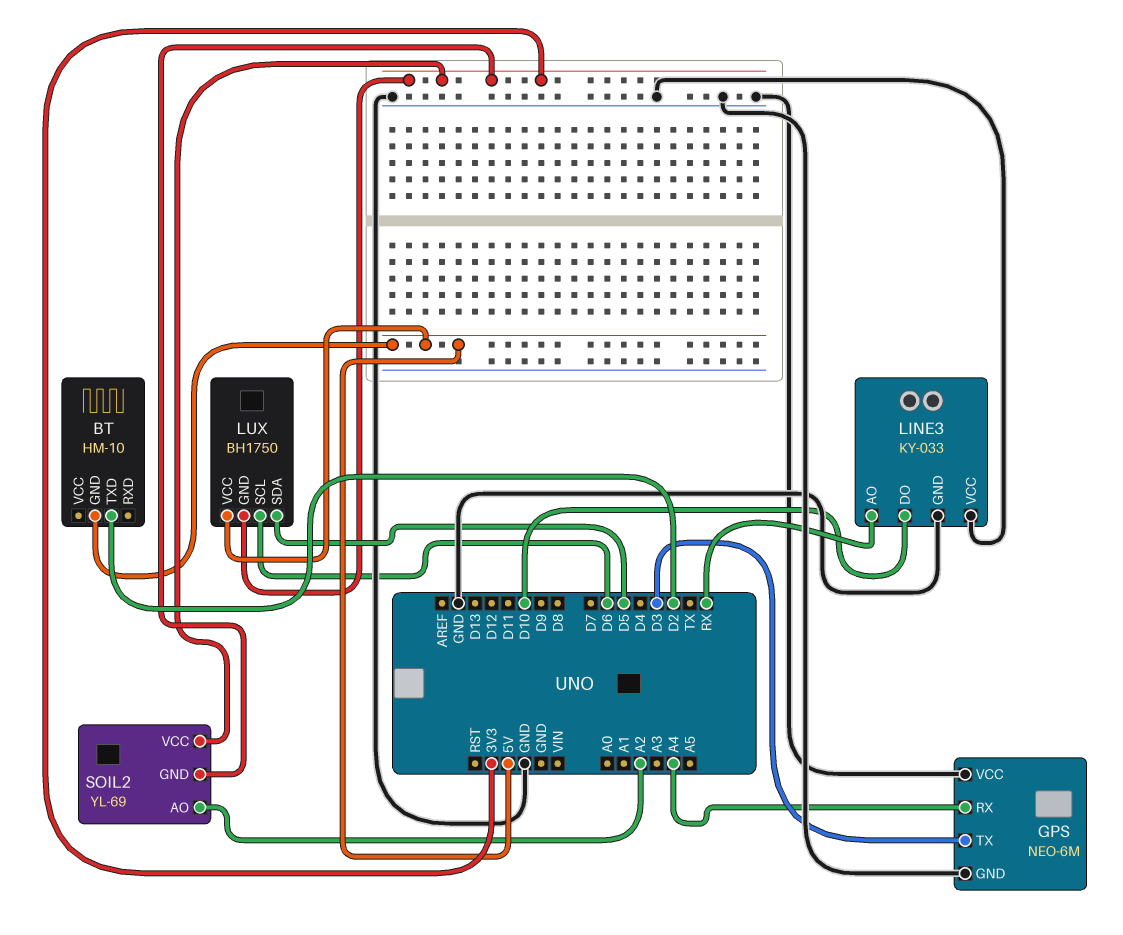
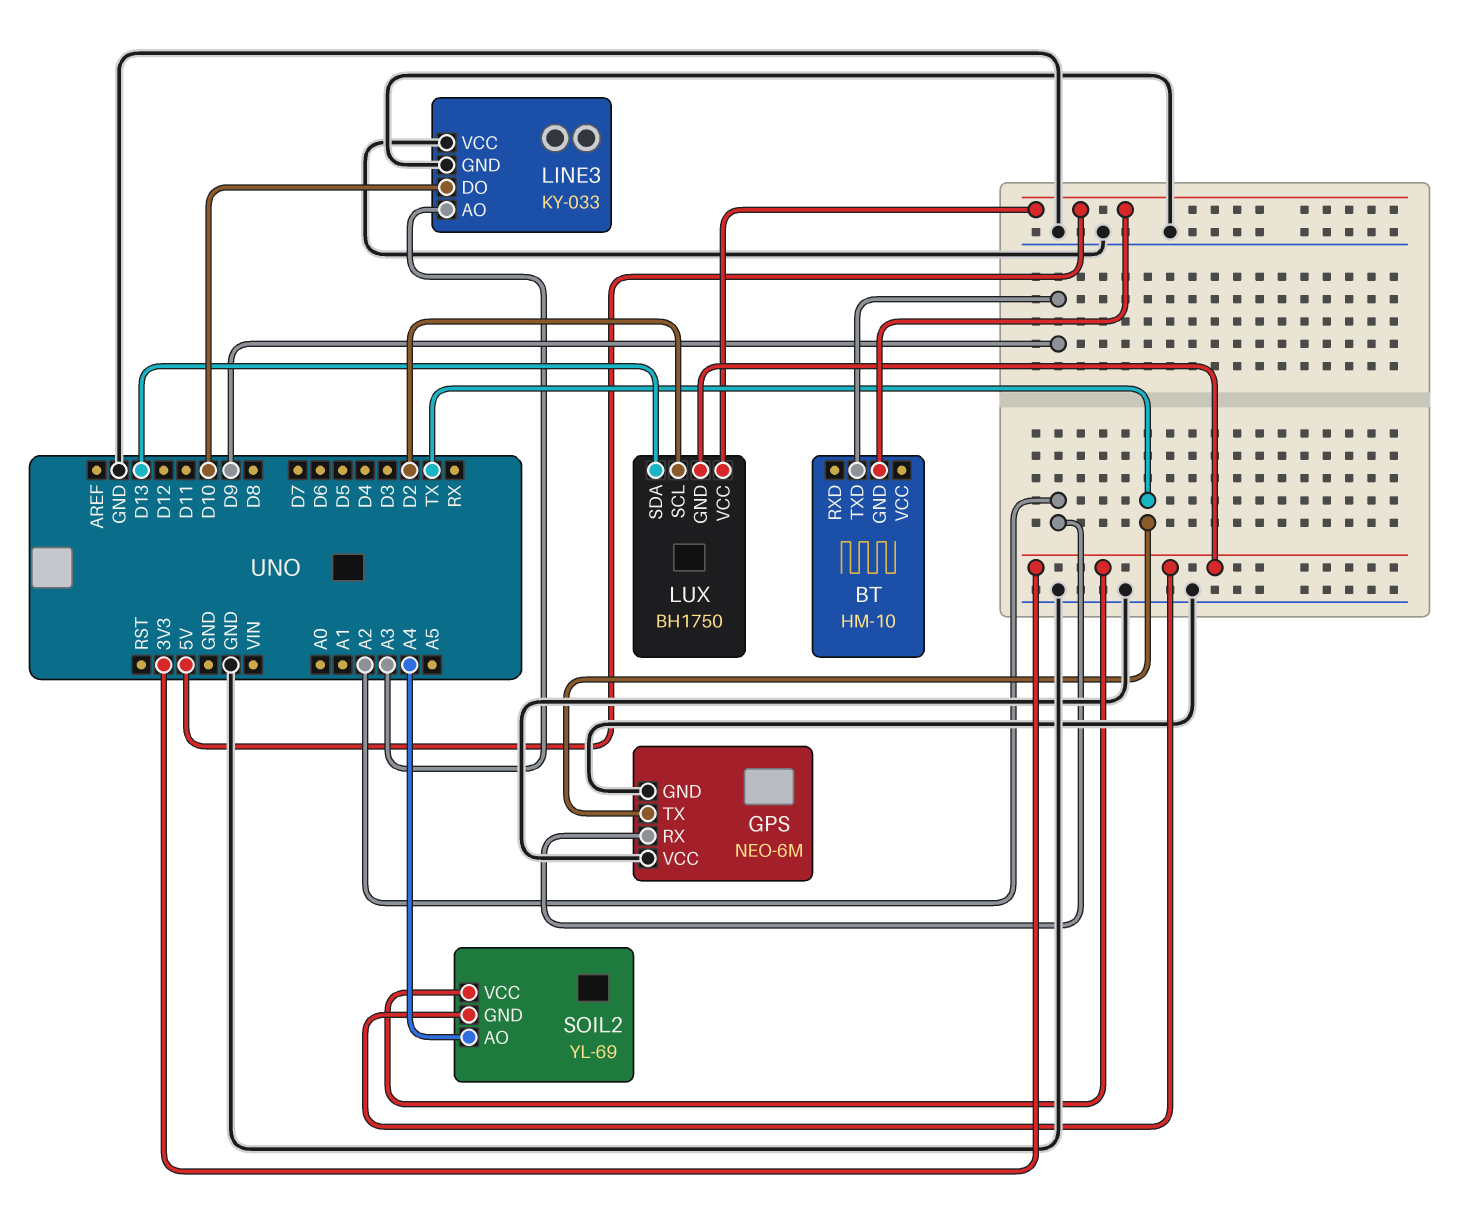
BT pin TXD: D2 -> D9
GPS pin RX: A4 -> A2
GPS pin TX: D3 -> TX
LINE3 pin AO: RX -> A3
LUX pin SCL: D6 -> D2
LUX pin SDA: D5 -> D13
SOIL2 pin AO: A2 -> A4

